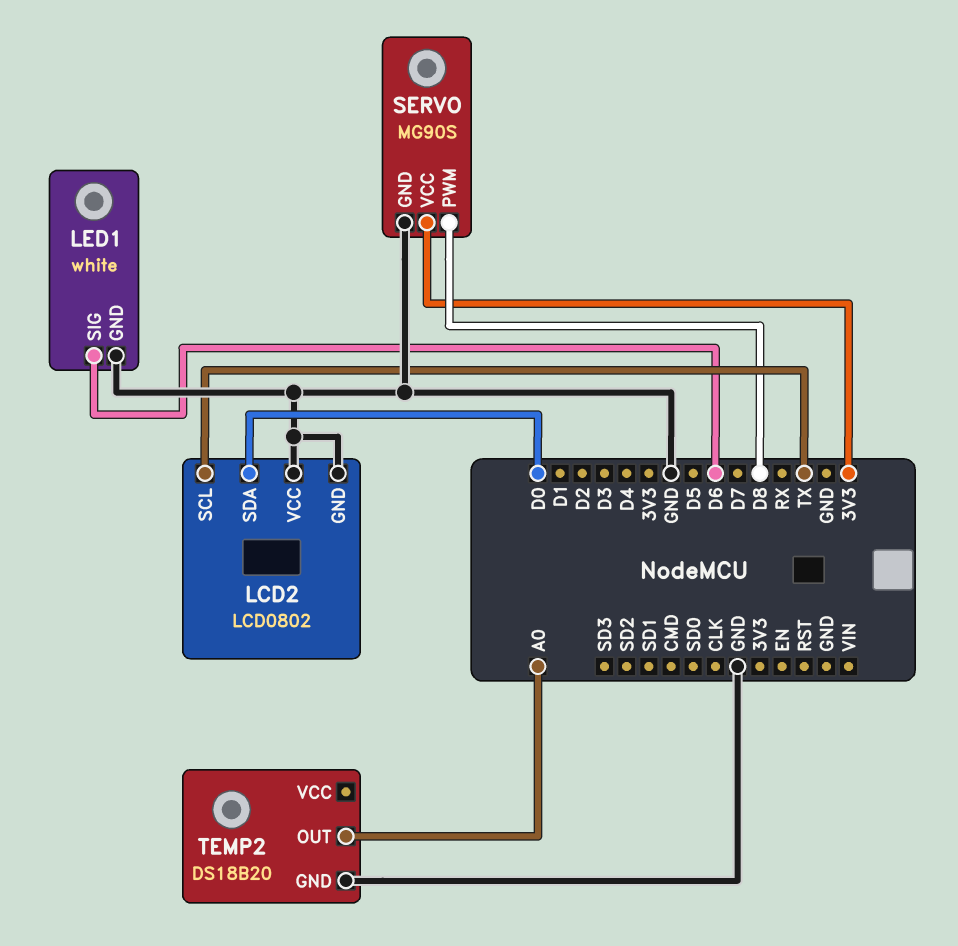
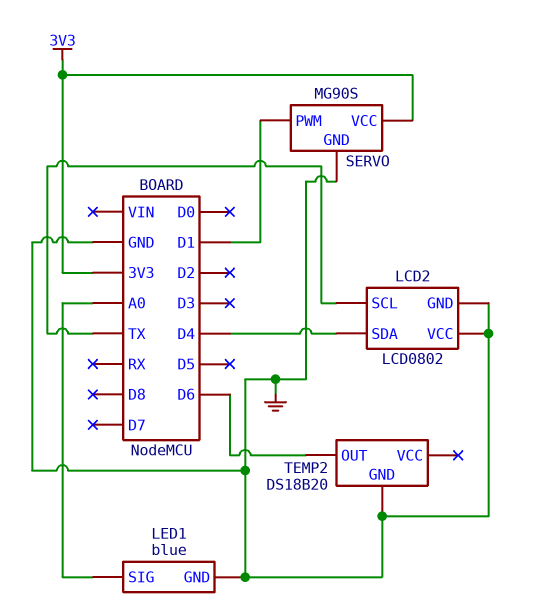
LCD2 pin SDA: D0 -> D4
LED1: white -> blue
LED1 pin SIG: D6 -> A0
SERVO pin PWM: D8 -> D1
TEMP2 pin OUT: A0 -> D6

